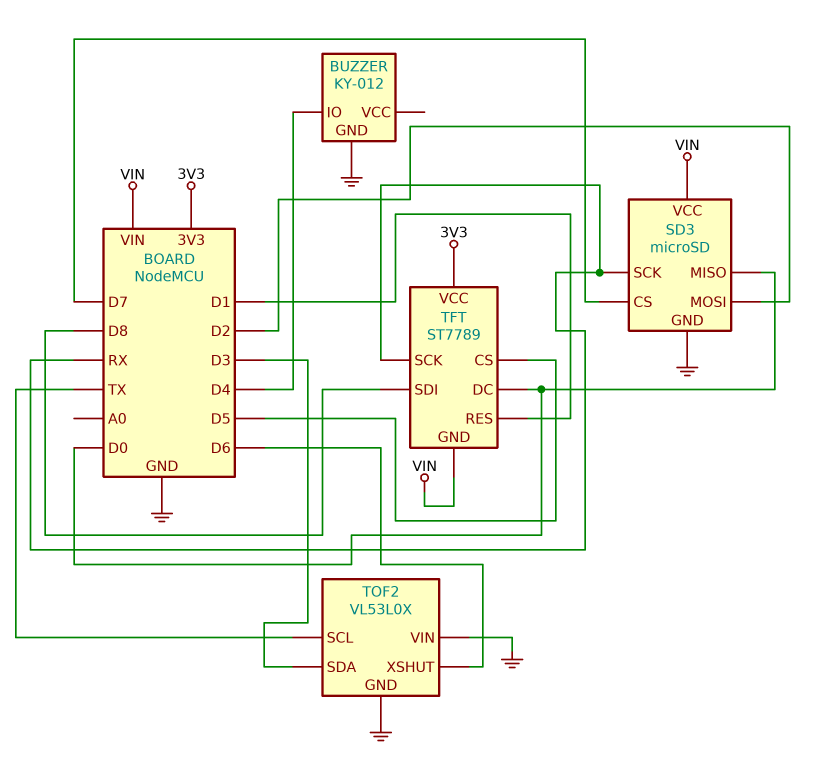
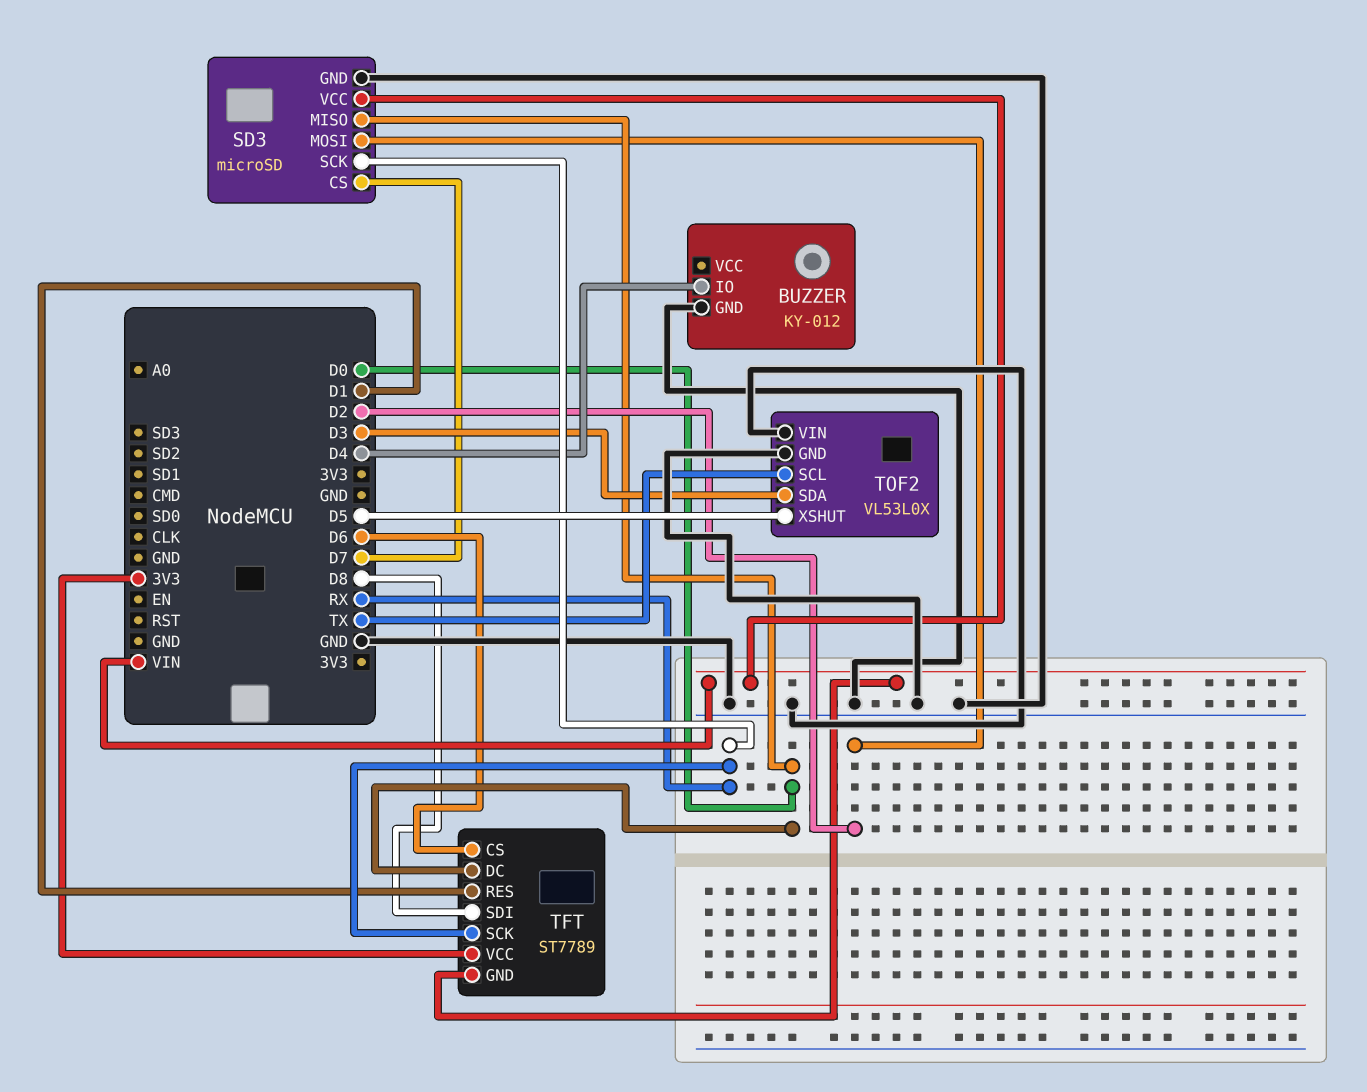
TFT pin CS: D5 -> D6
TOF2 pin XSHUT: D6 -> D5

